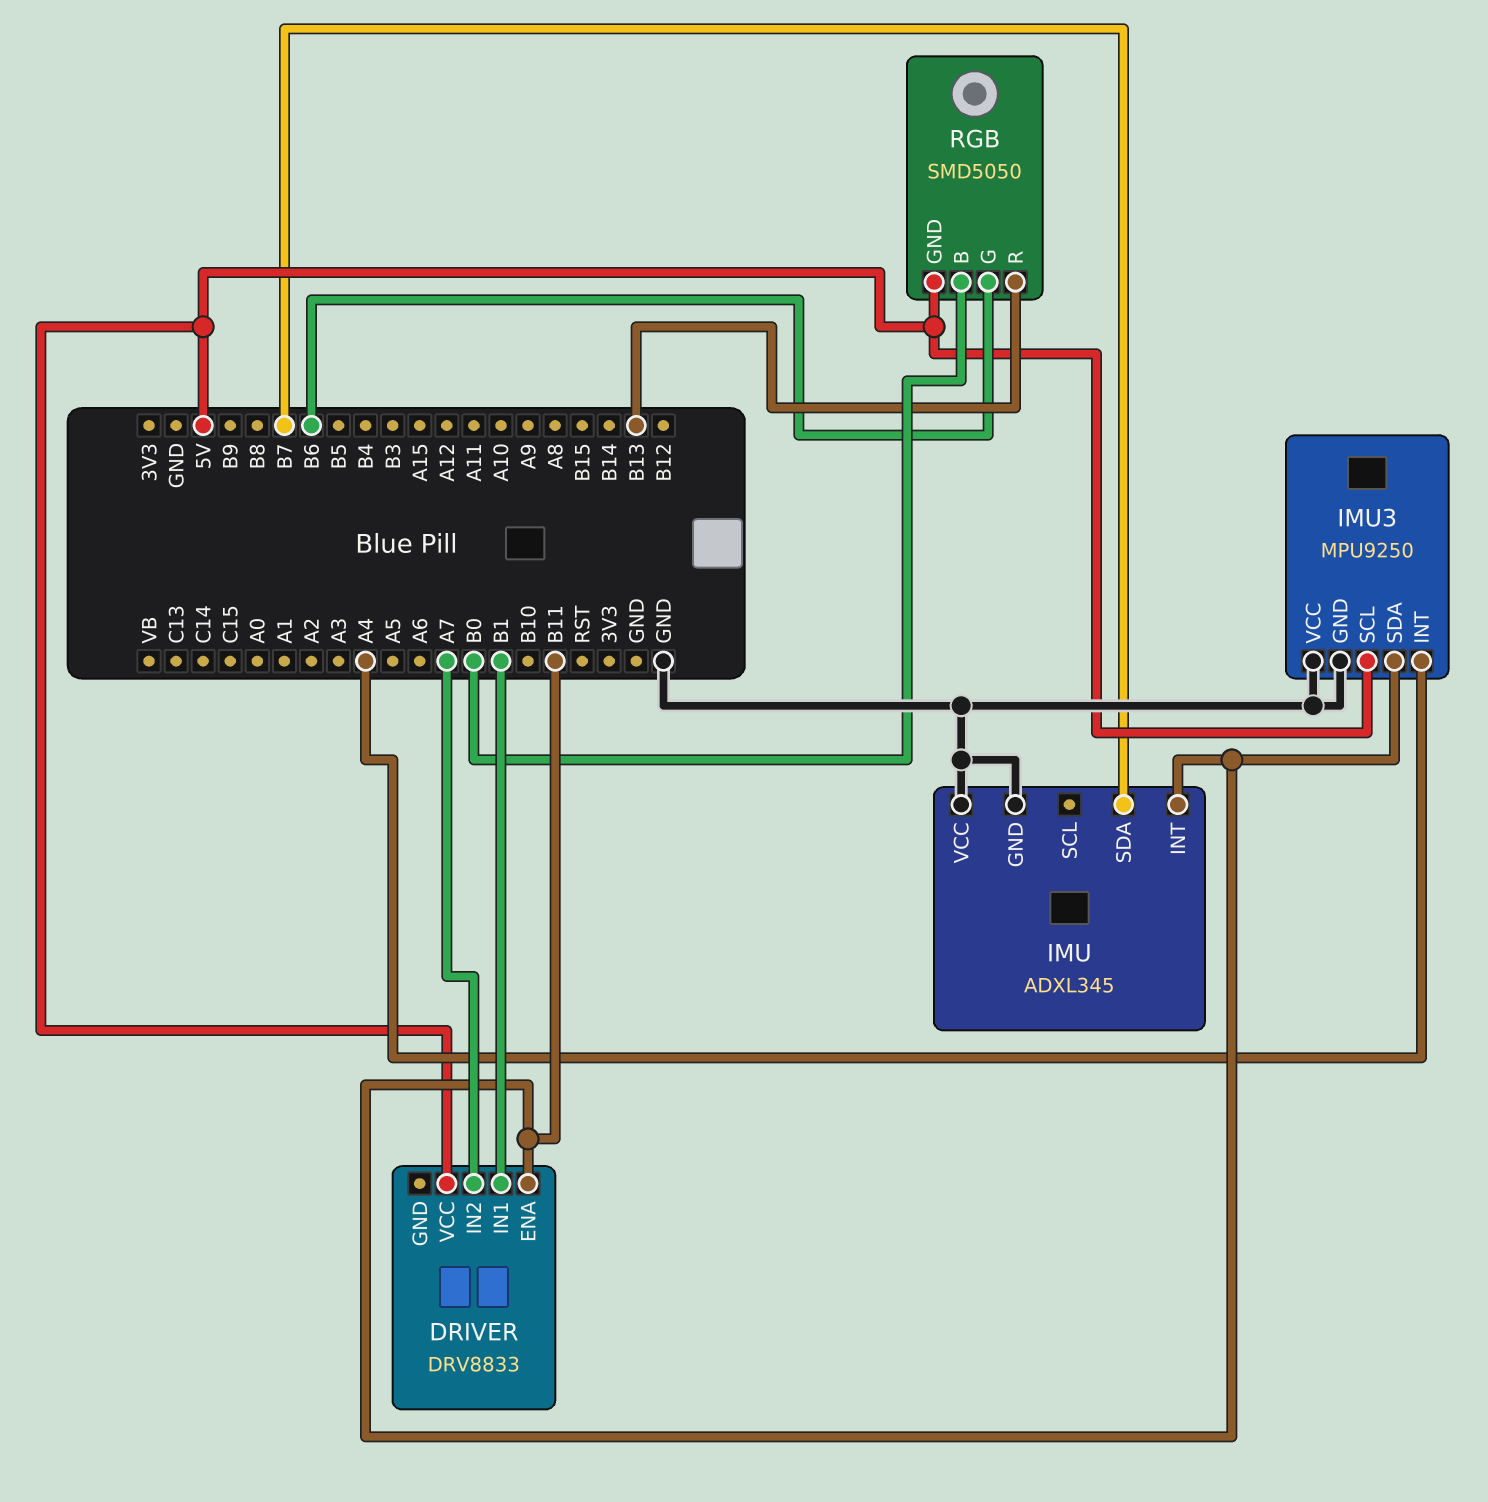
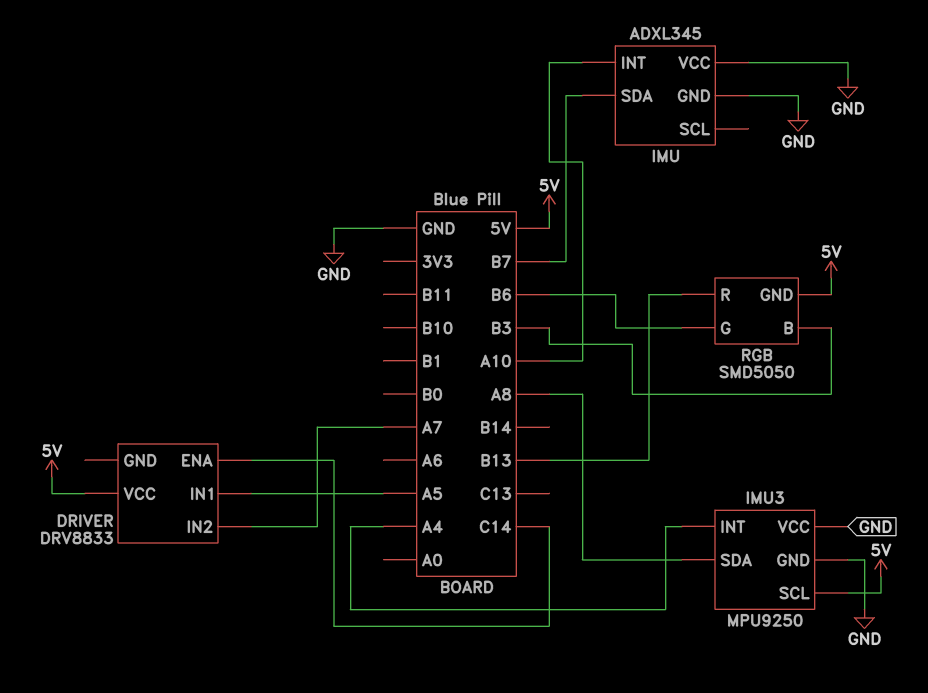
DRIVER pin ENA: B11 -> C14
DRIVER pin IN1: B1 -> A5
IMU pin INT: B11 -> A10
IMU3 pin SDA: B11 -> A8
RGB pin B: B0 -> B3

